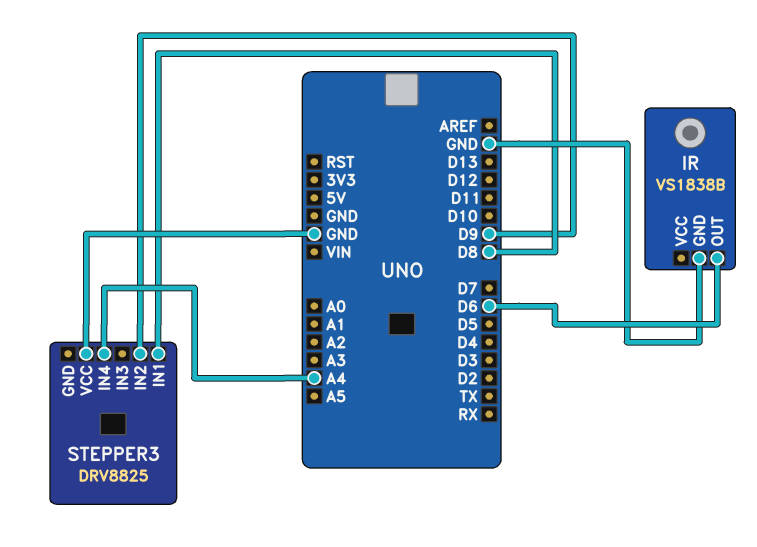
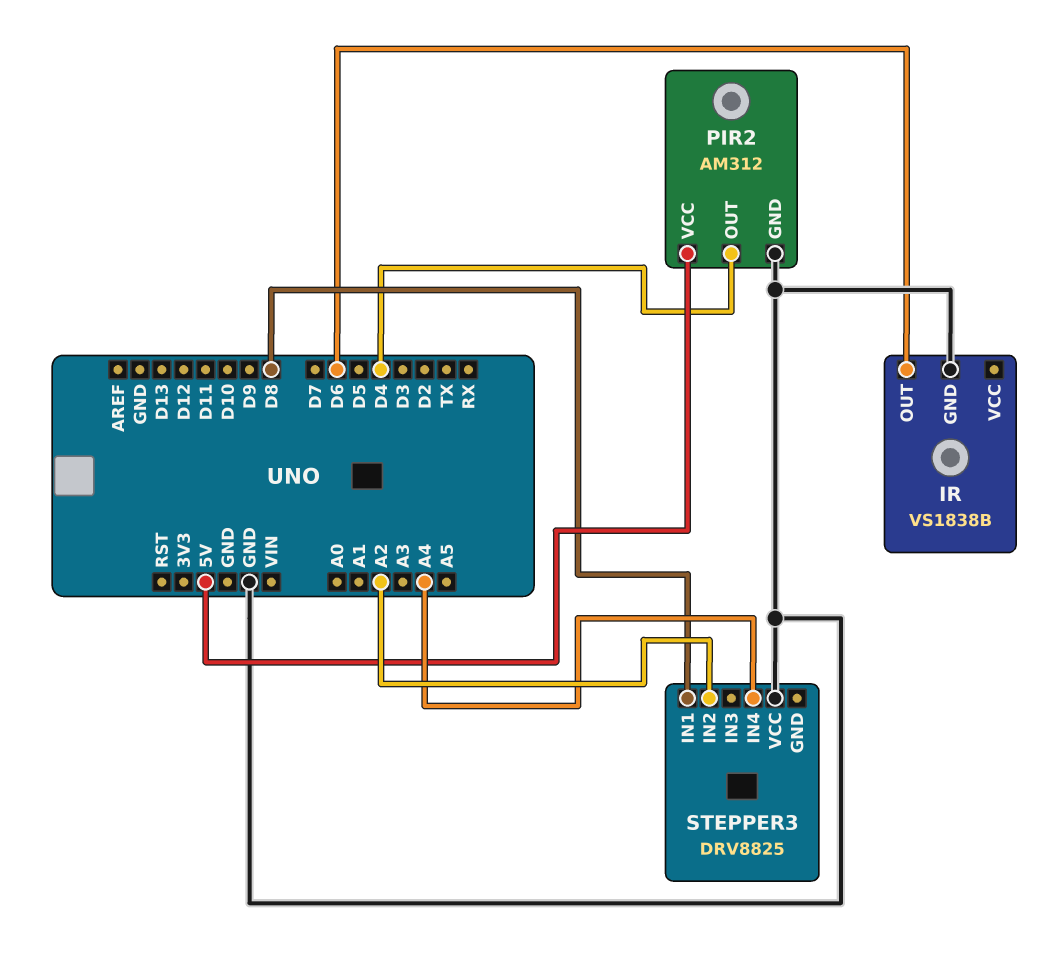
PIR2: none -> AM312
PIR2 pin GND: none -> GND
PIR2 pin OUT: none -> D4
PIR2 pin VCC: none -> 5V
STEPPER3 pin IN2: D9 -> A2

